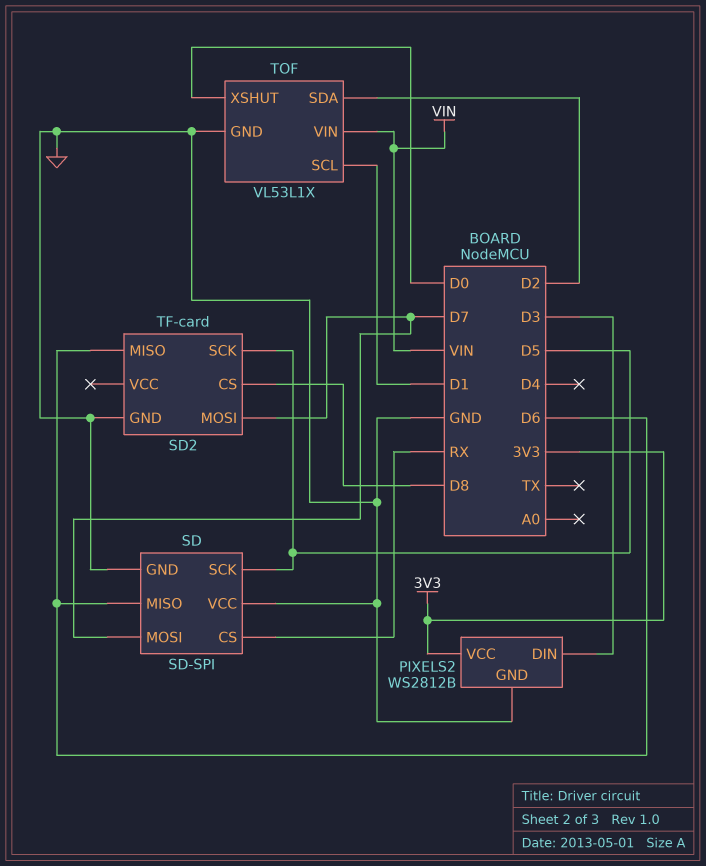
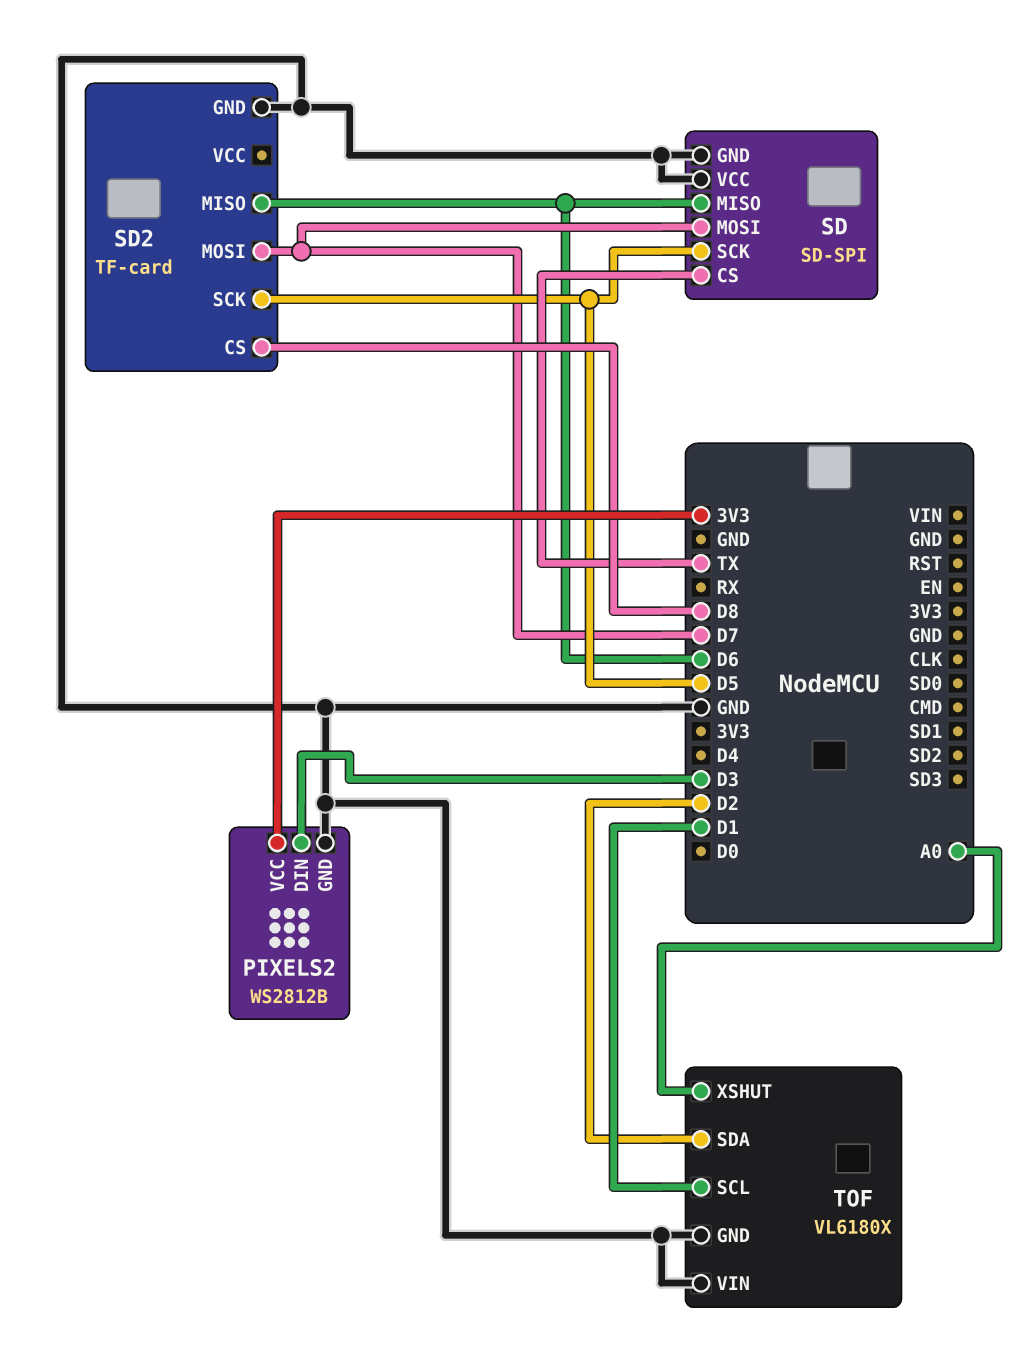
SD pin CS: RX -> TX
TOF: VL53L1X -> VL6180X
TOF pin VIN: VIN -> GND
TOF pin XSHUT: D0 -> A0

